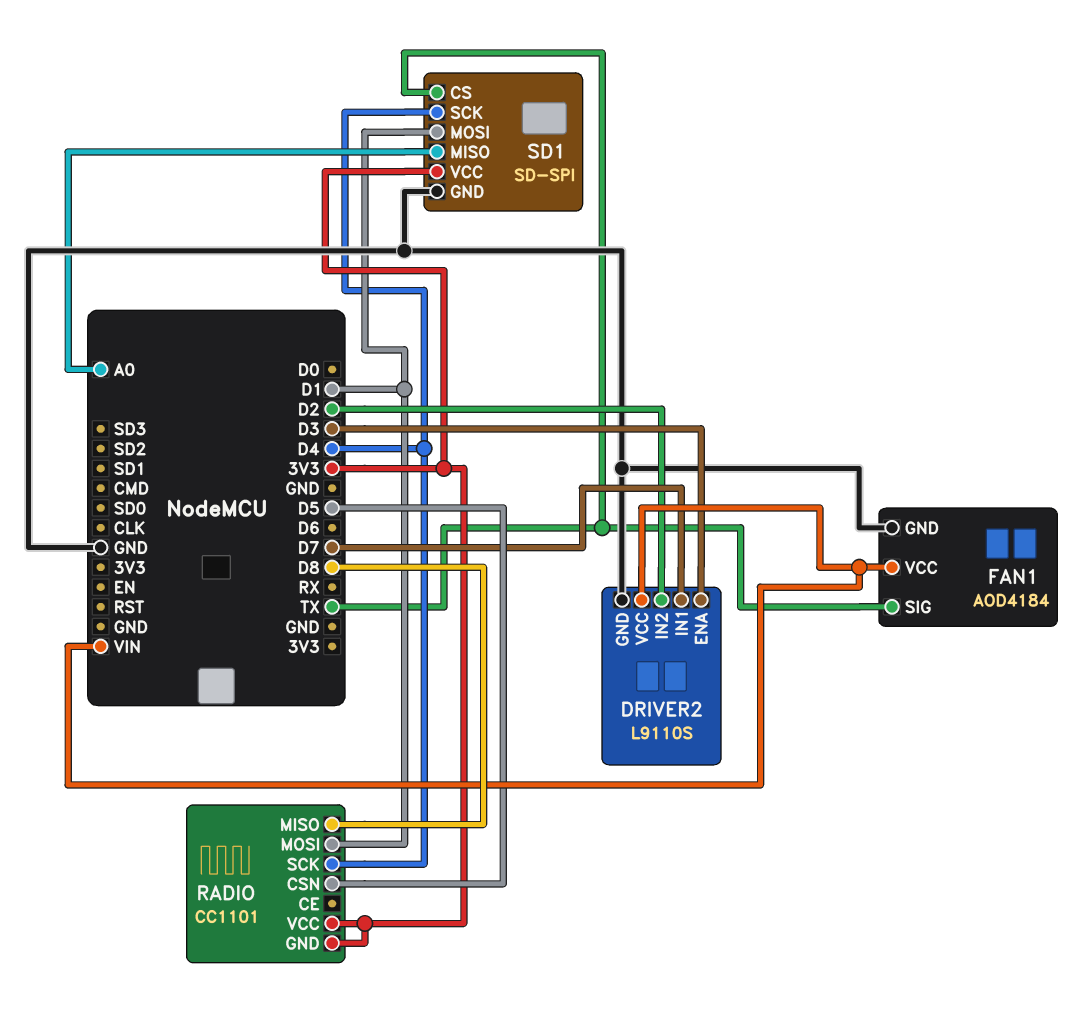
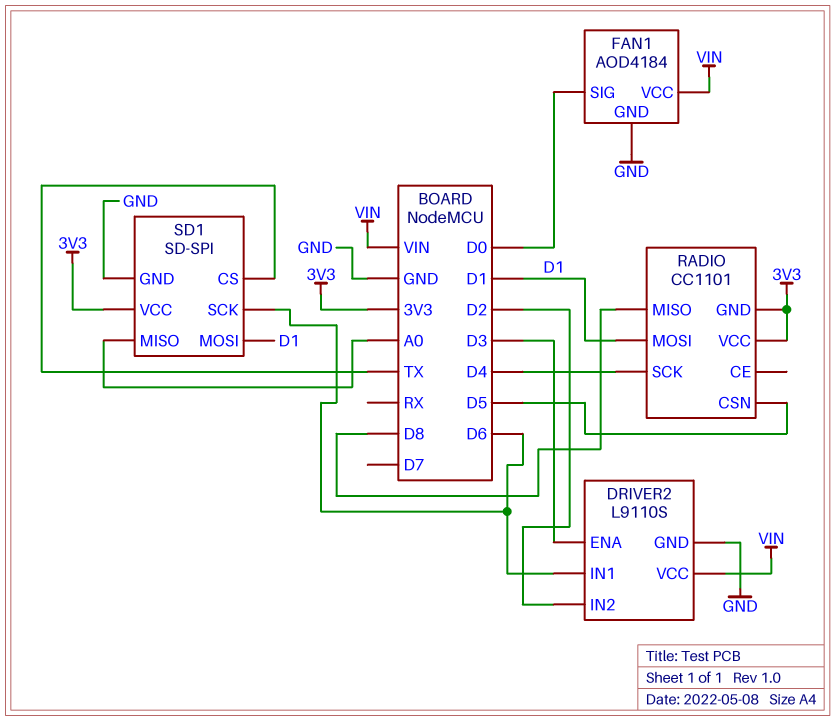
DRIVER2 pin IN1: D7 -> D6
FAN1 pin SIG: TX -> D0
SD1 pin SCK: D4 -> D6

